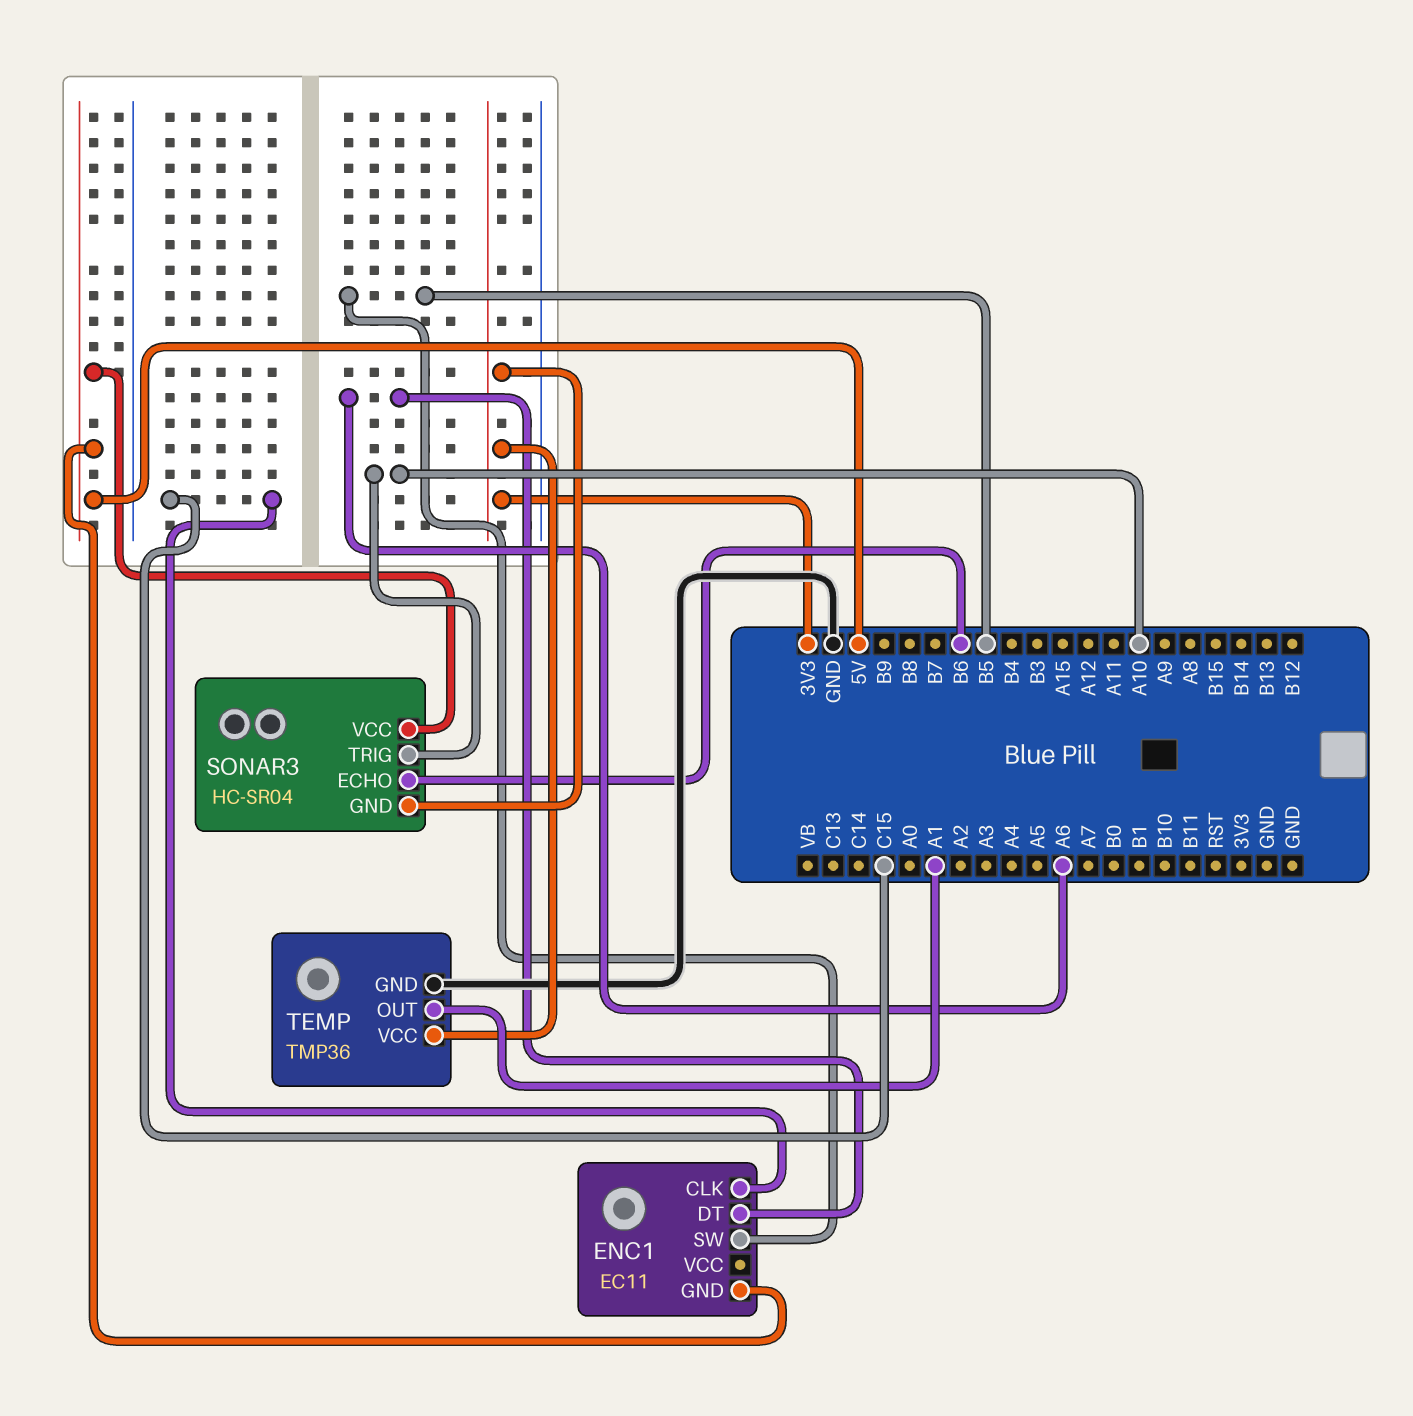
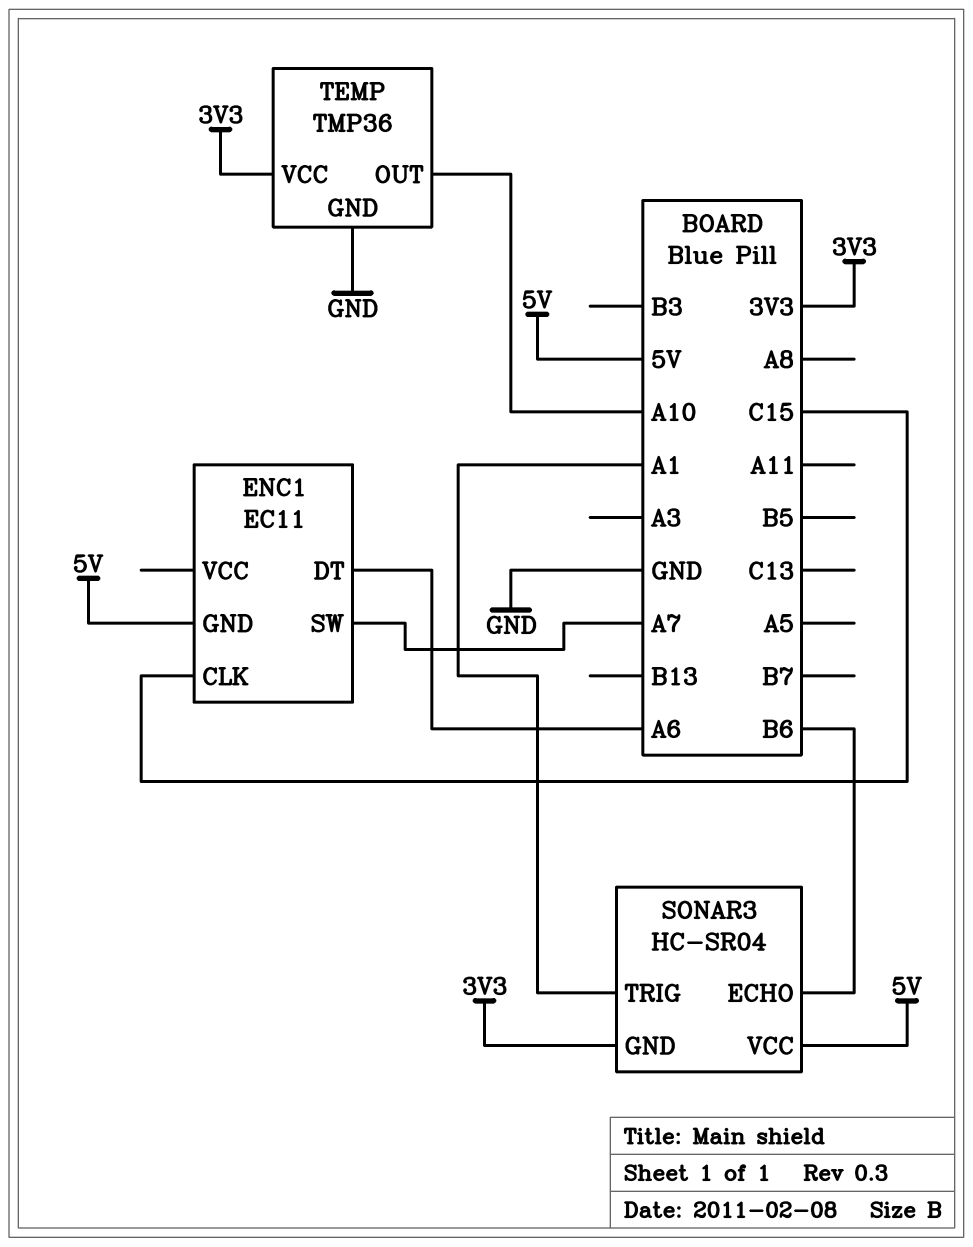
ENC1 pin SW: B5 -> A7
SONAR3 pin TRIG: A10 -> A1
TEMP pin OUT: A1 -> A10

